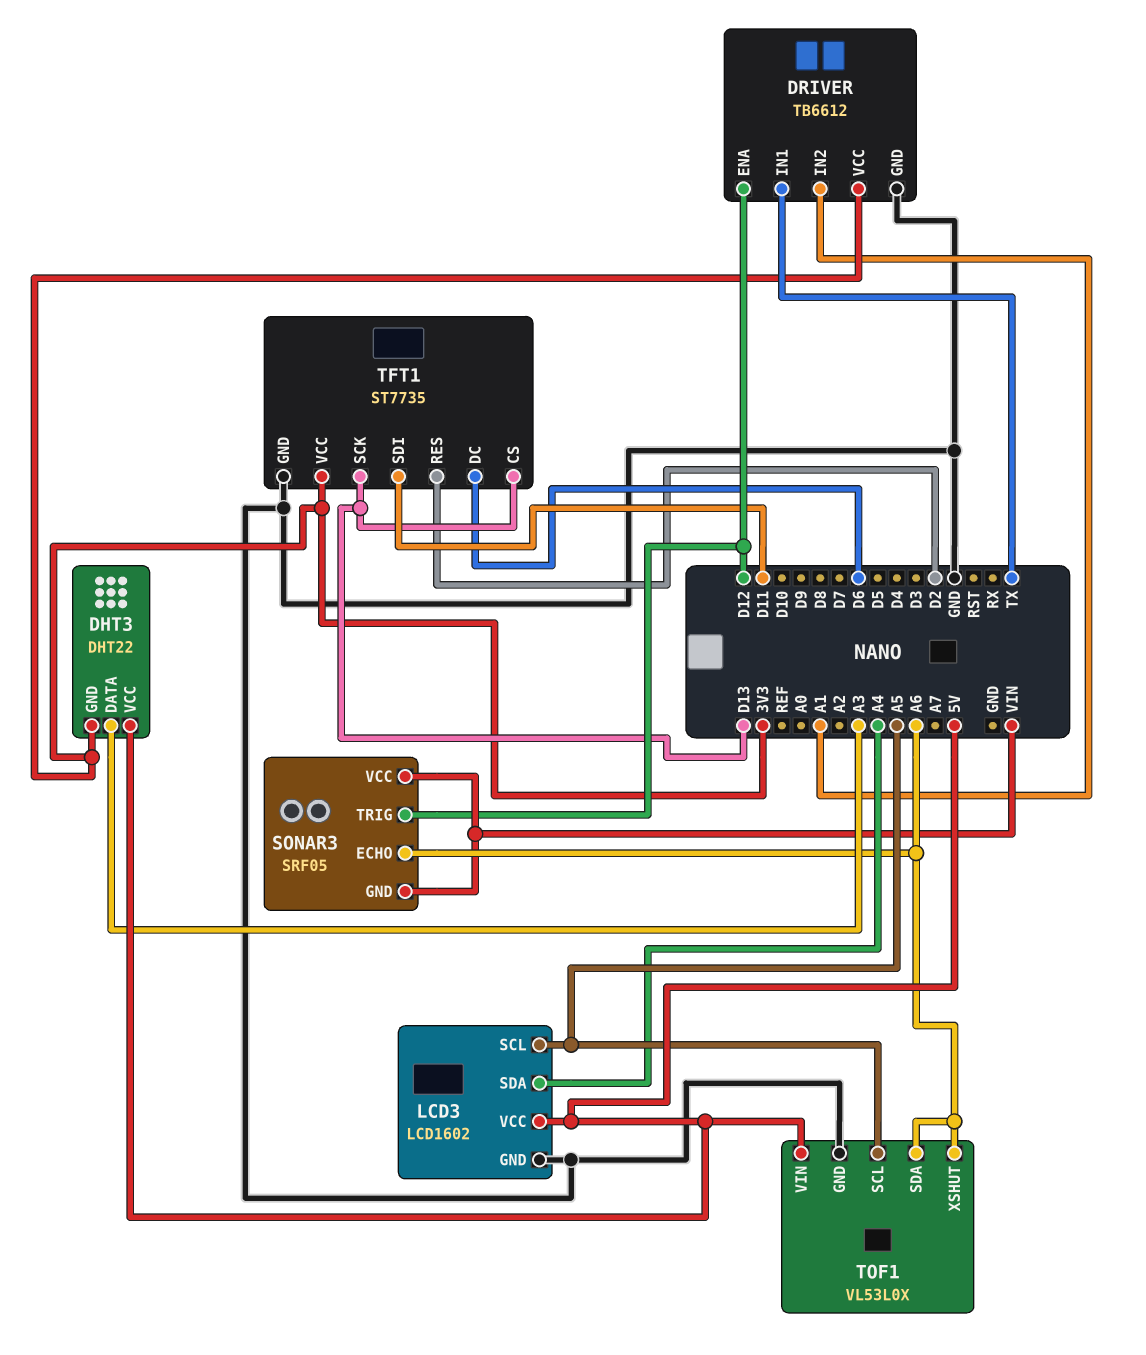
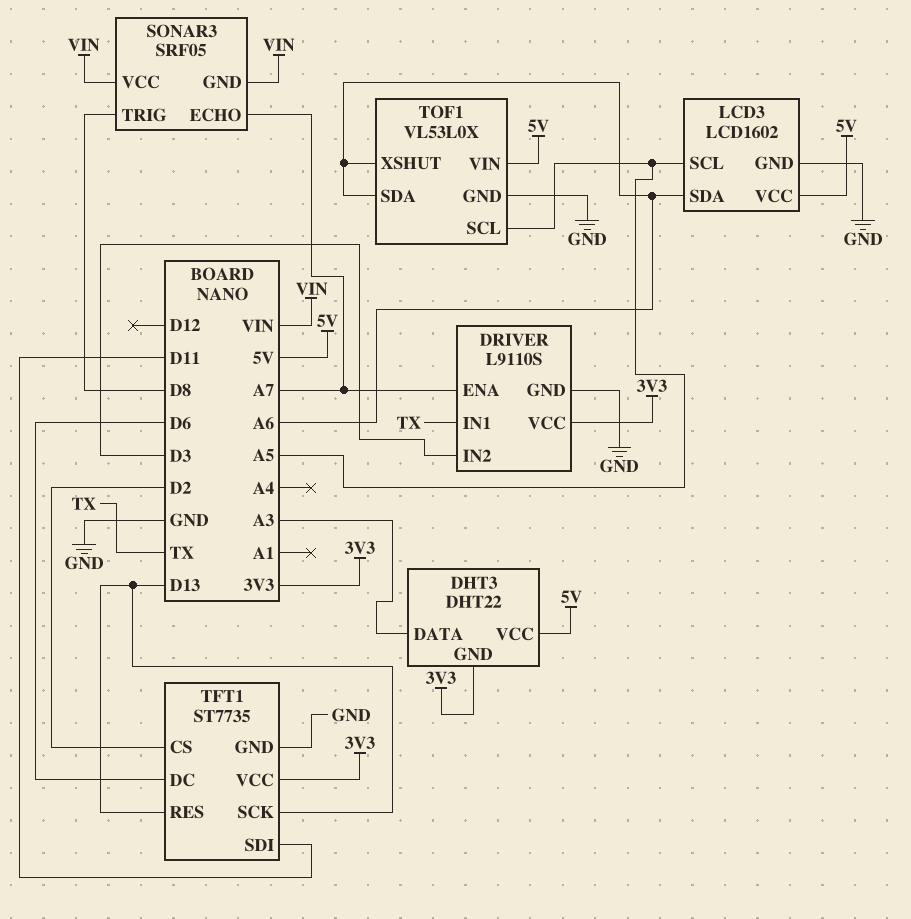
DRIVER: TB6612 -> L9110S
DRIVER pin ENA: D12 -> A7
DRIVER pin IN2: A1 -> D3
LCD3 pin SDA: A4 -> A6
SONAR3 pin ECHO: A6 -> A7
SONAR3 pin TRIG: D12 -> D8
TFT1 pin CS: D13 -> D2
TFT1 pin RES: D2 -> D13

